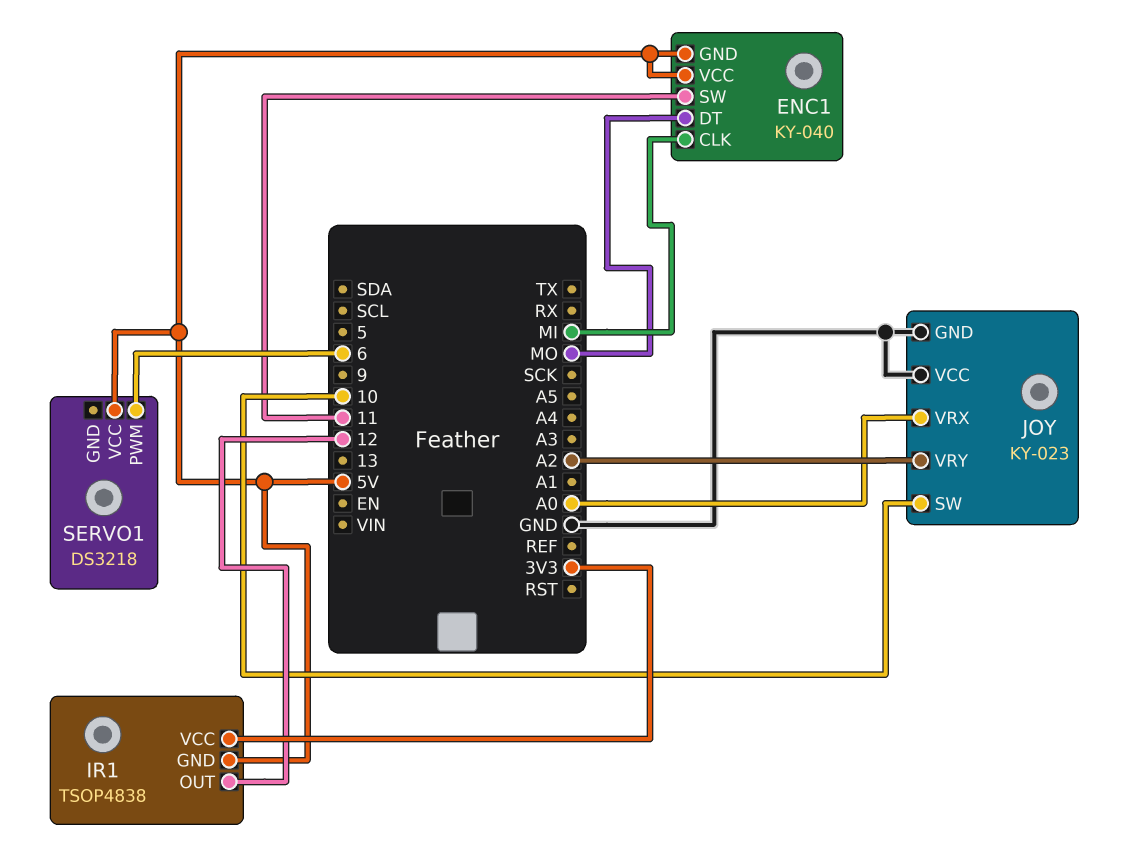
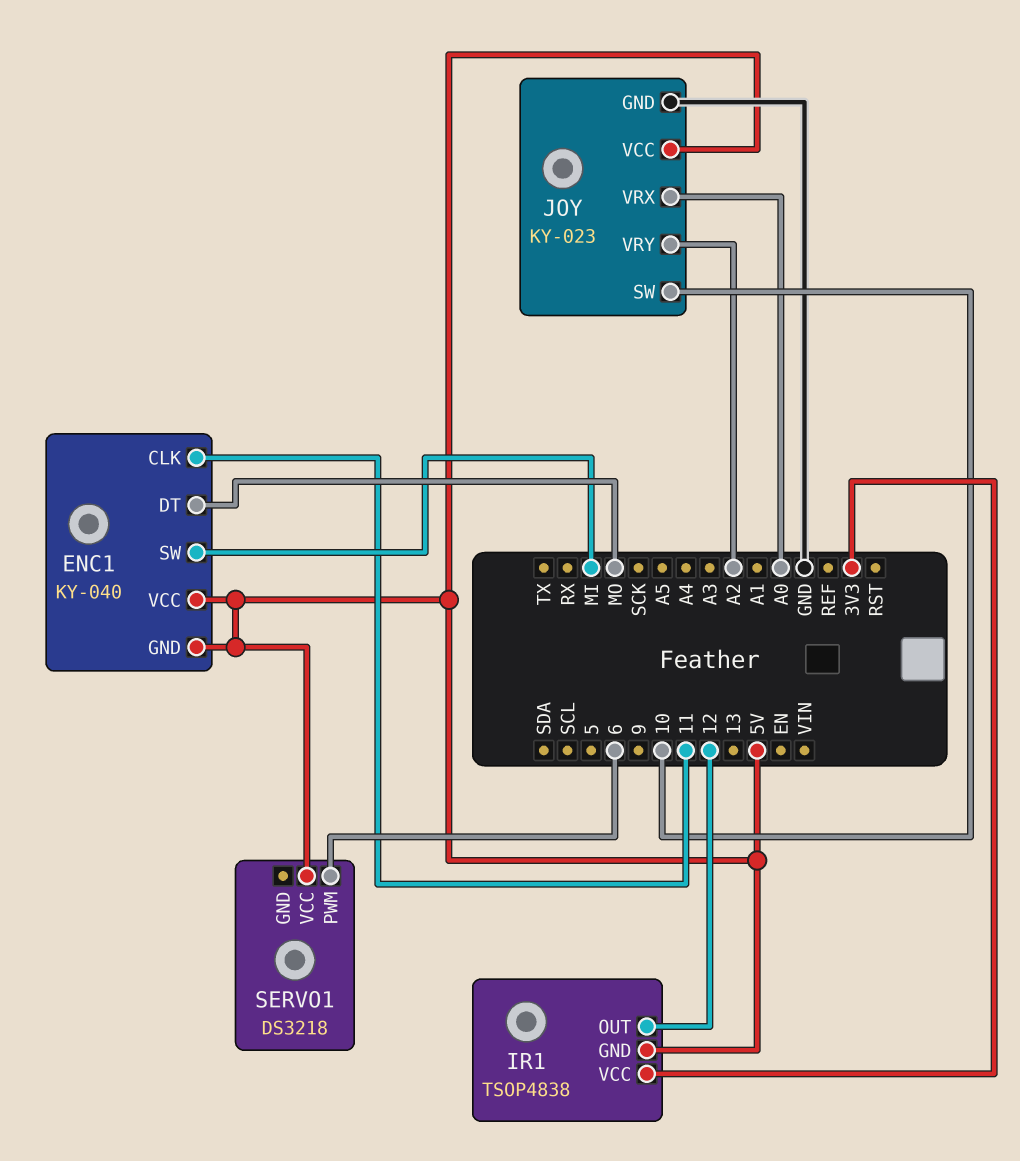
ENC1 pin CLK: MI -> 11
ENC1 pin SW: 11 -> MI
JOY pin VCC: GND -> 5V

